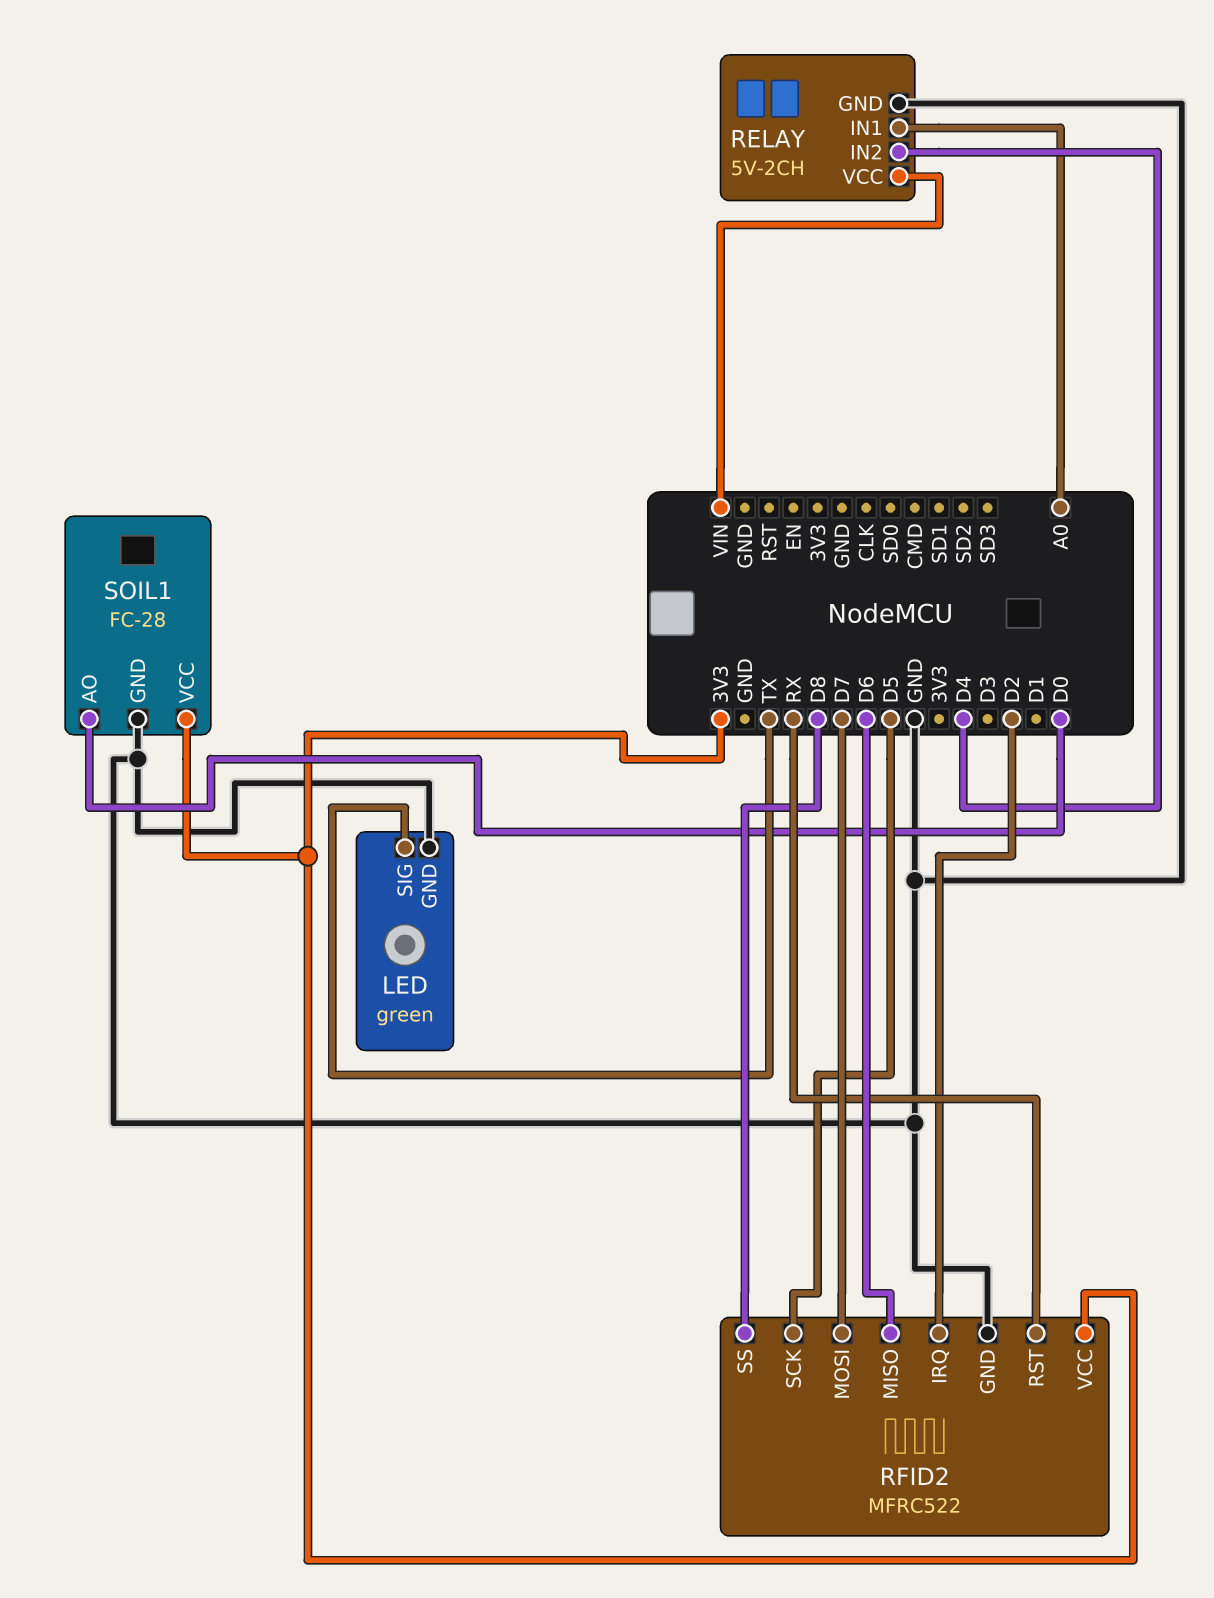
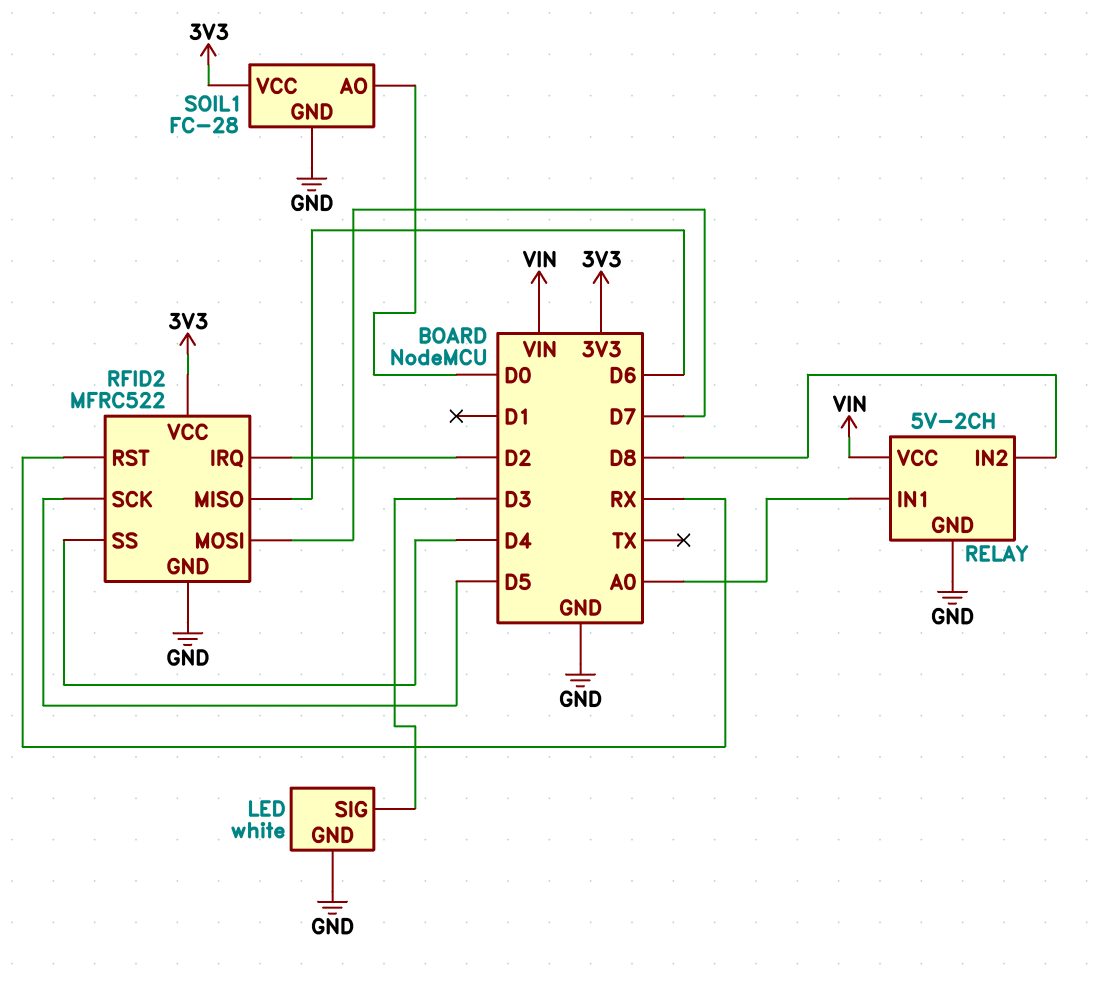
LED: green -> white
LED pin SIG: TX -> D3
RELAY pin IN2: D4 -> D8
RFID2 pin SS: D8 -> D4

